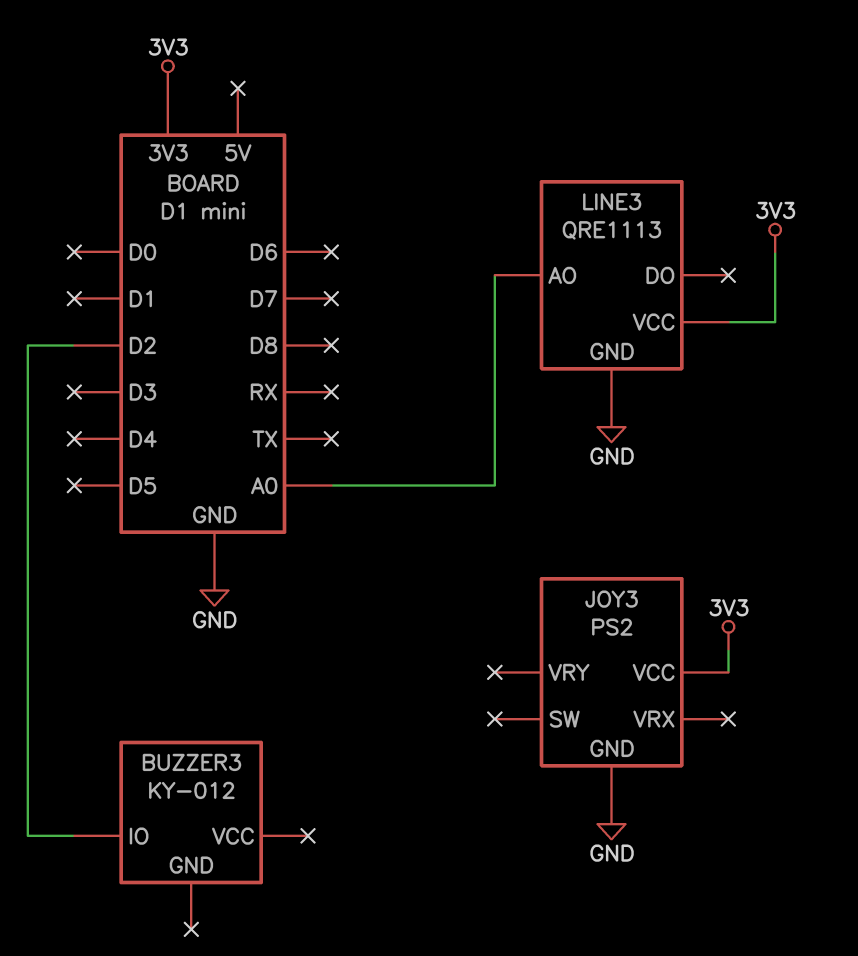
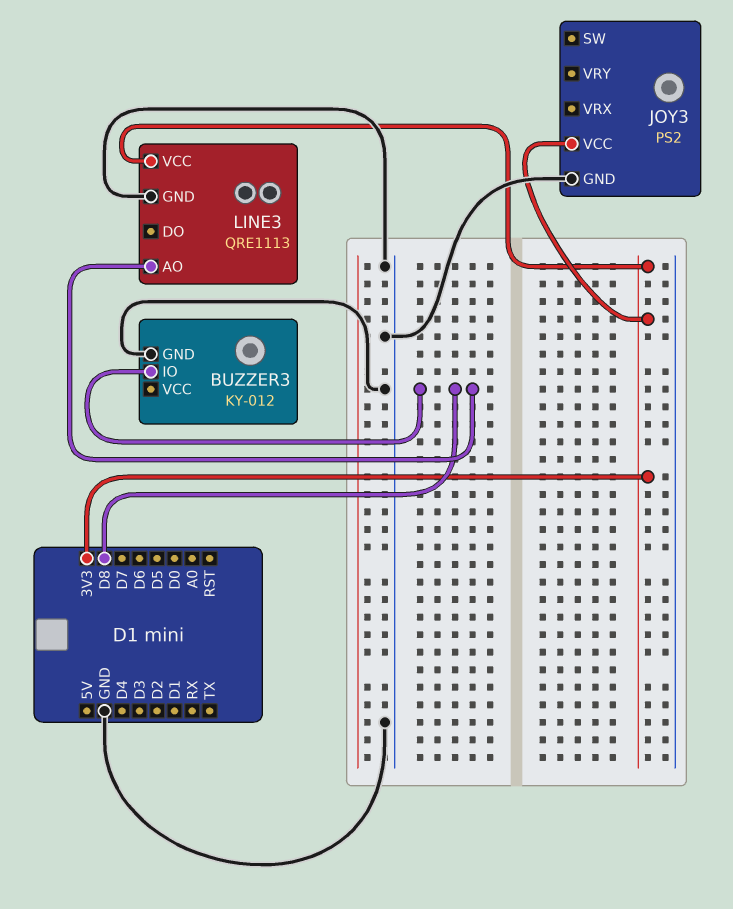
BUZZER3 pin GND: none -> GND
BUZZER3 pin IO: D2 -> D8
LINE3 pin AO: A0 -> D8

